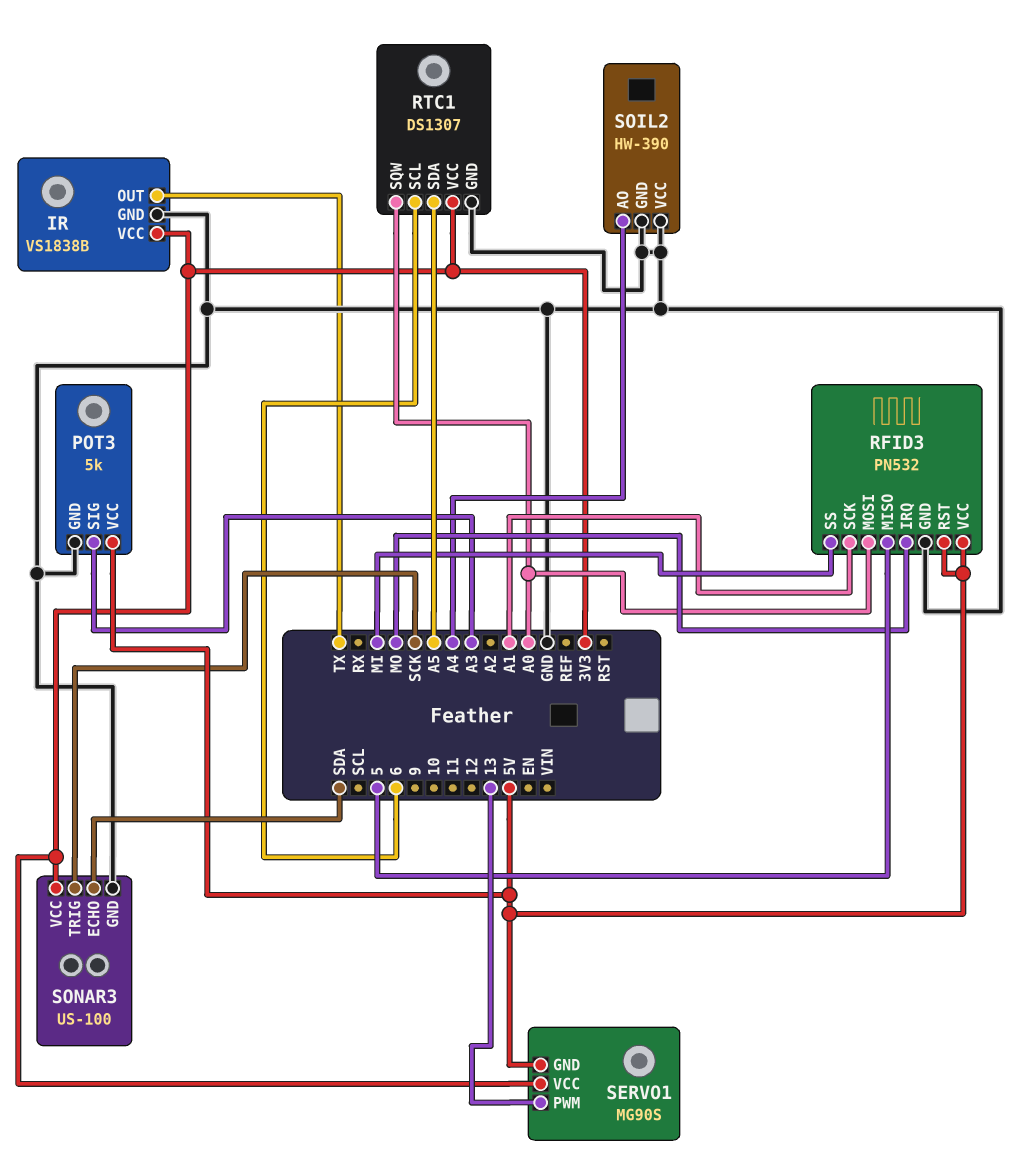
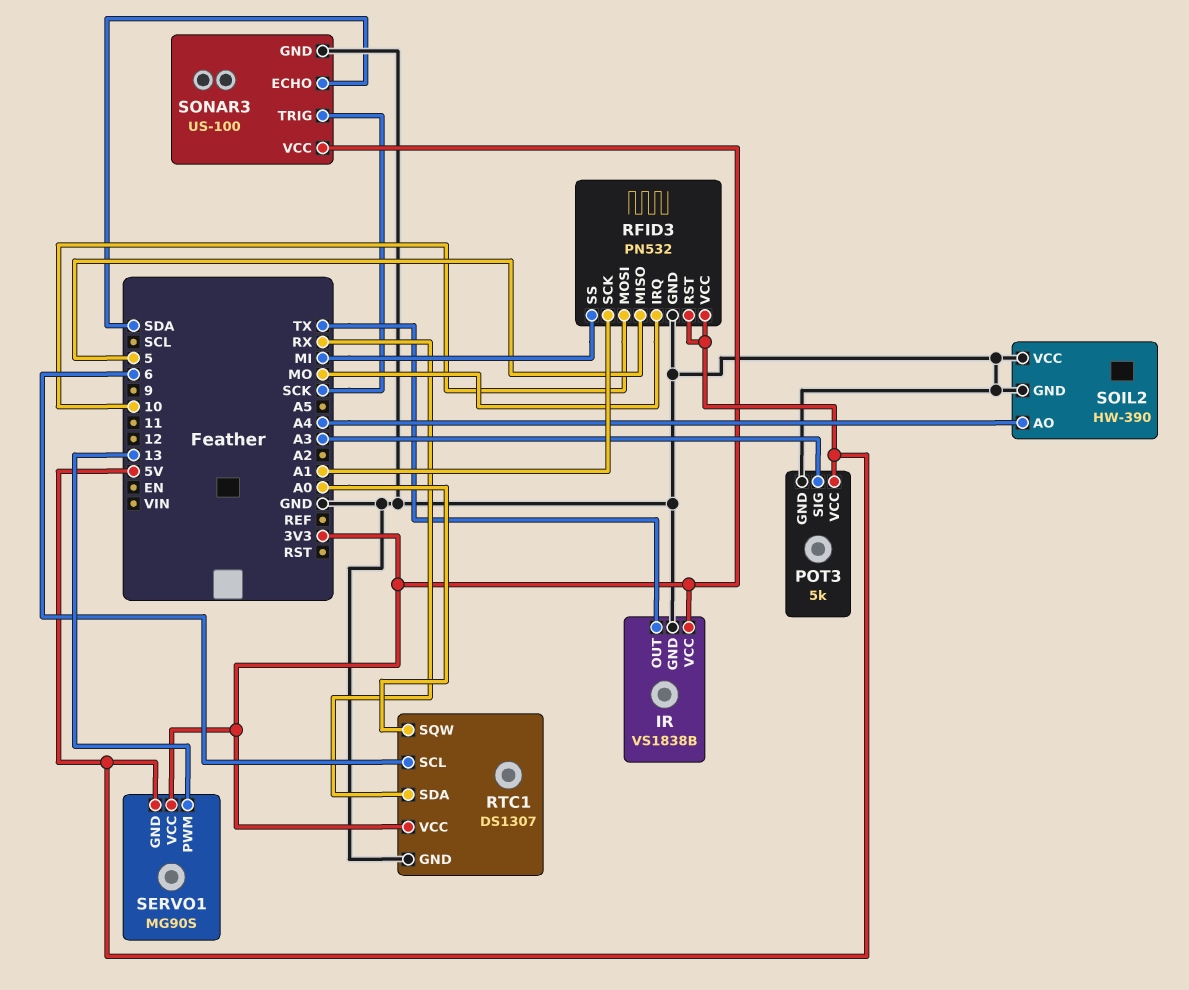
RFID3 pin MOSI: A0 -> 10
RTC1 pin SDA: A5 -> RX

